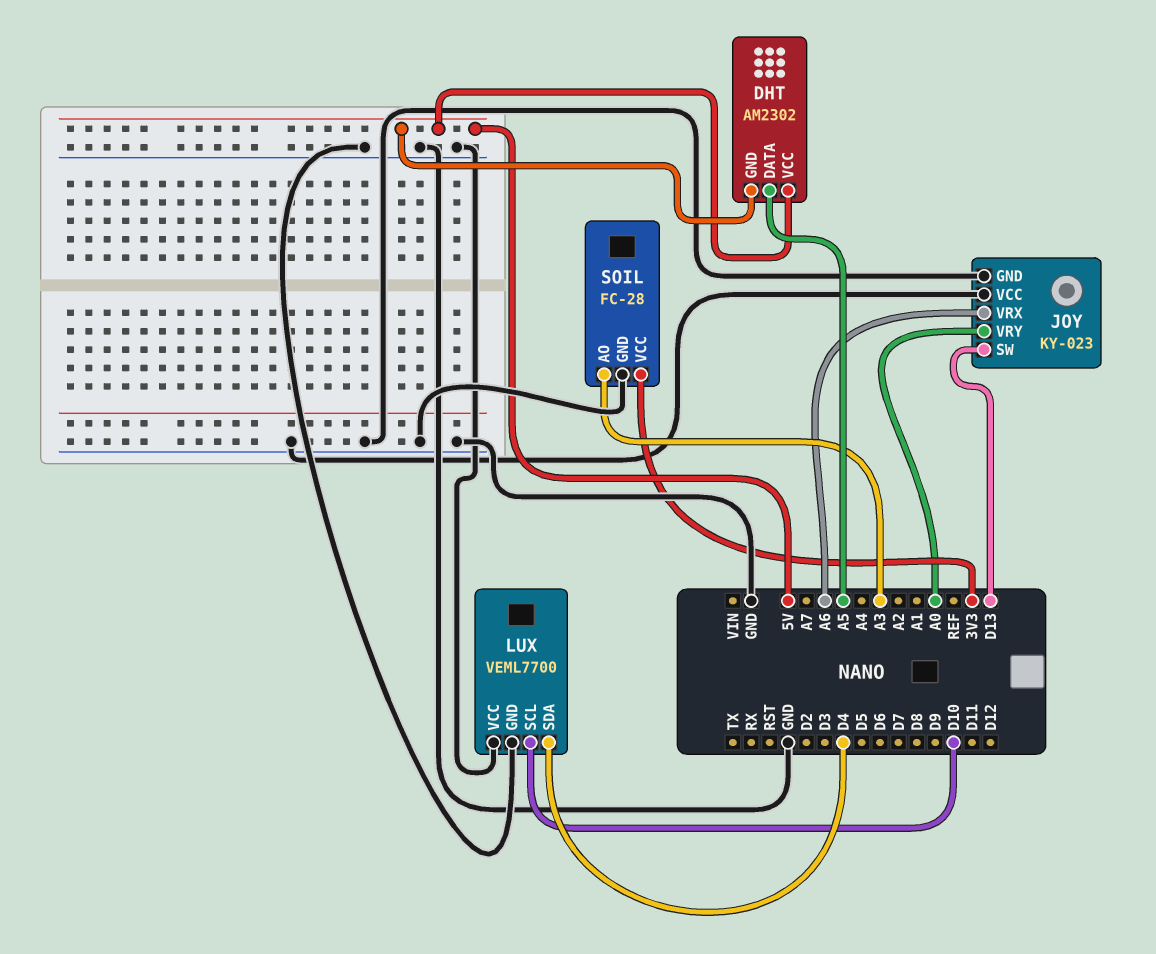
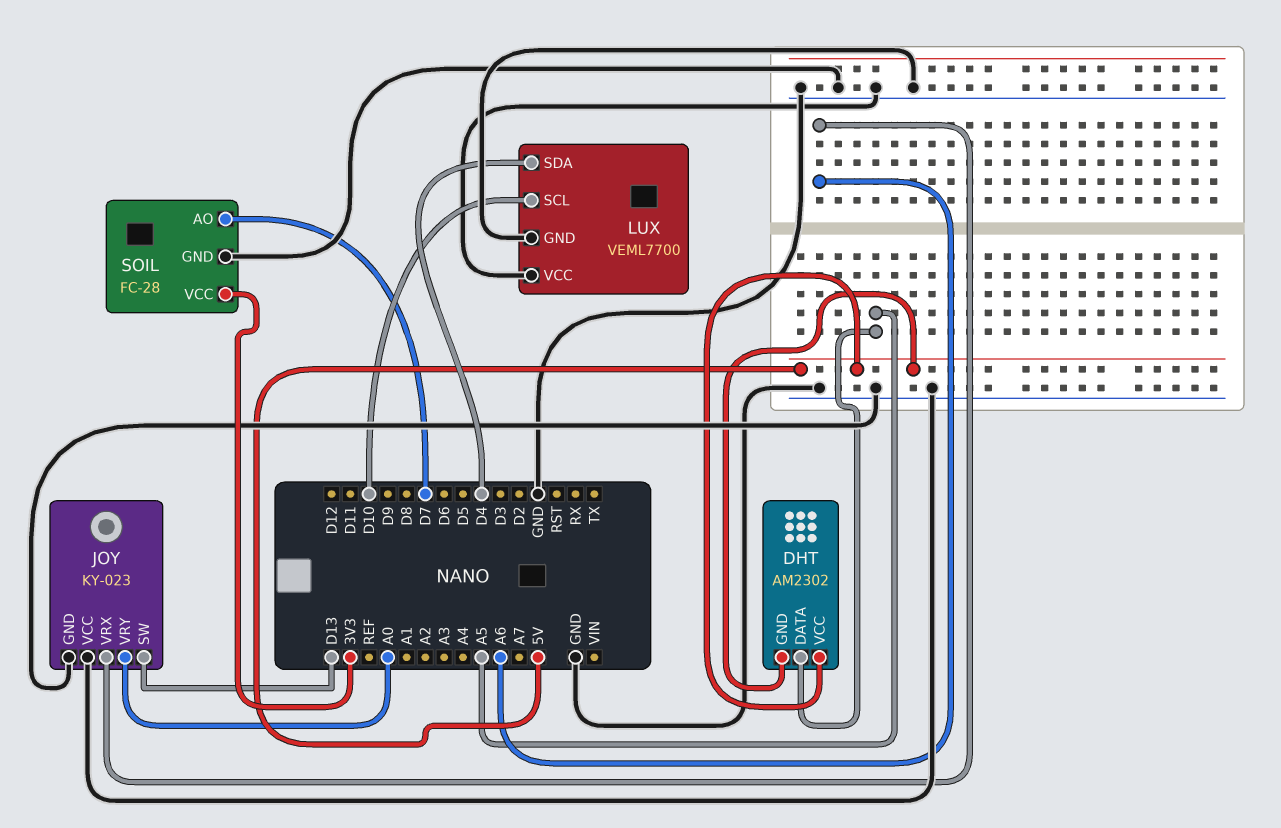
SOIL pin AO: A3 -> D7

